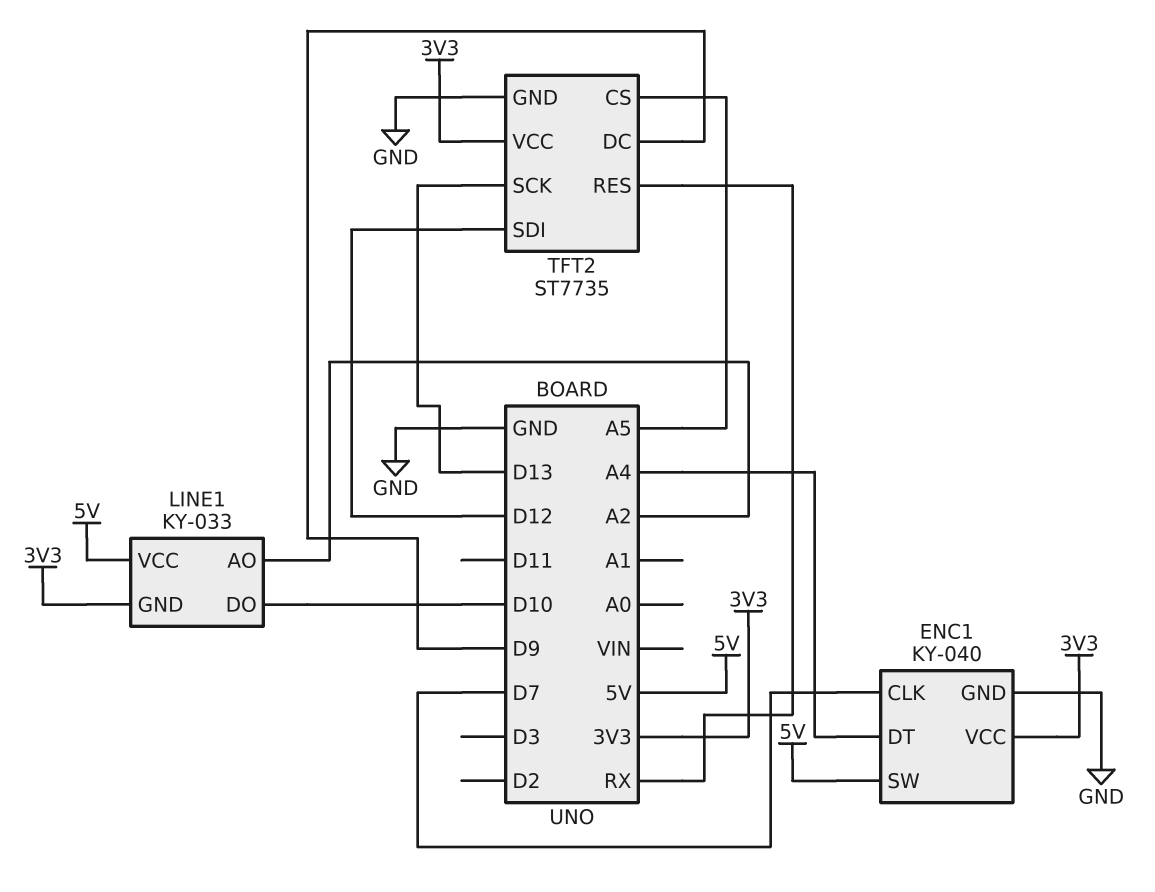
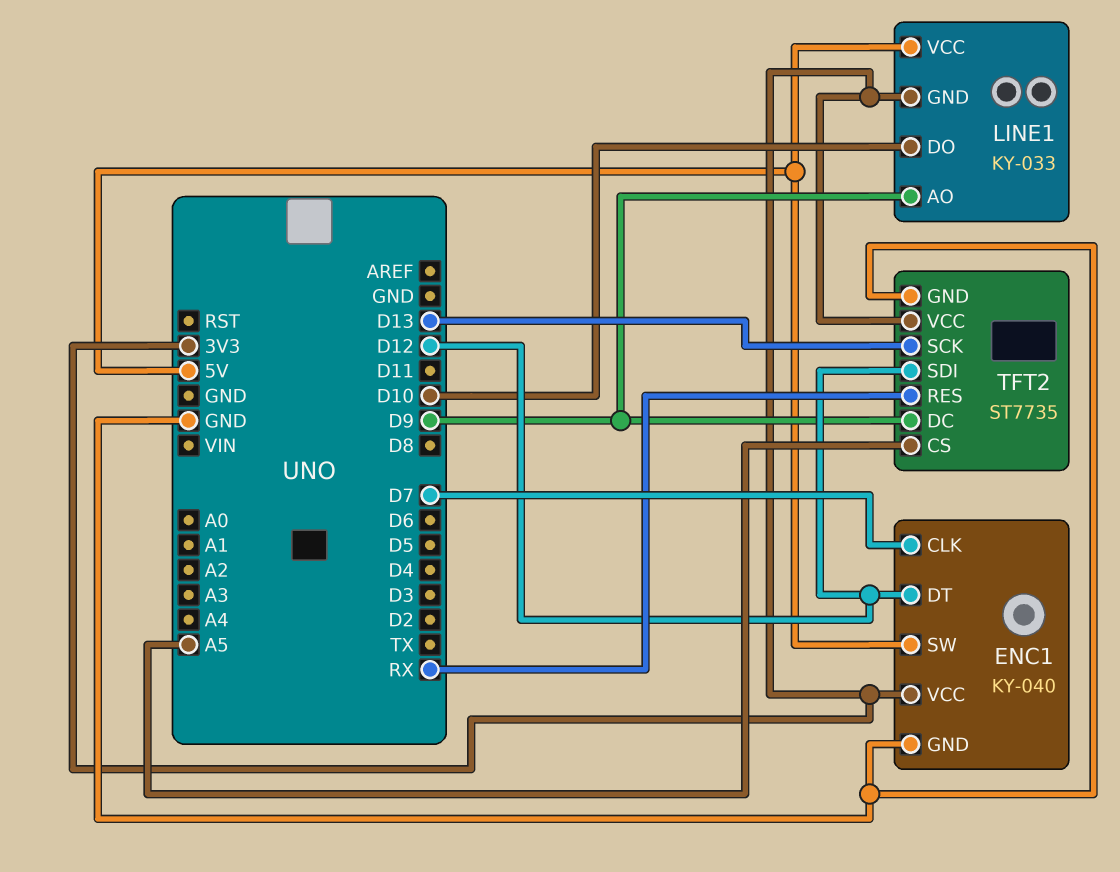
ENC1 pin DT: A4 -> D12
LINE1 pin AO: A2 -> D9

